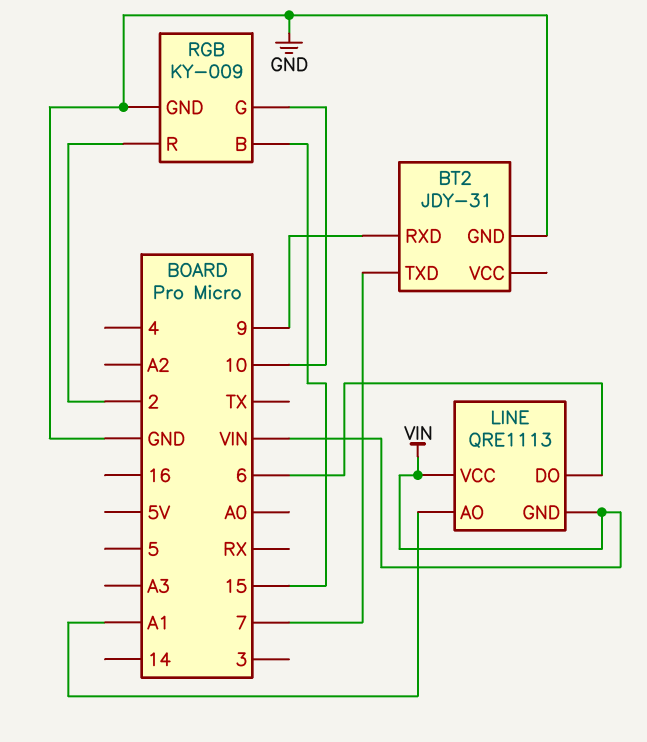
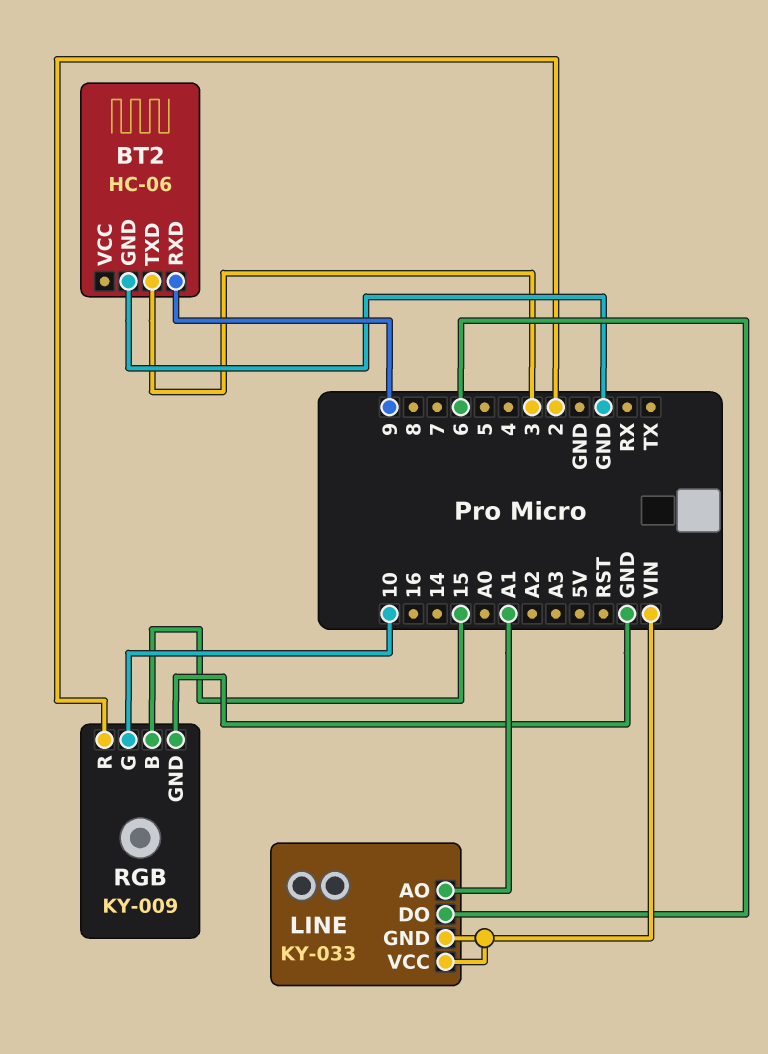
BT2: JDY-31 -> HC-06
BT2 pin TXD: 7 -> 3
LINE: QRE1113 -> KY-033

